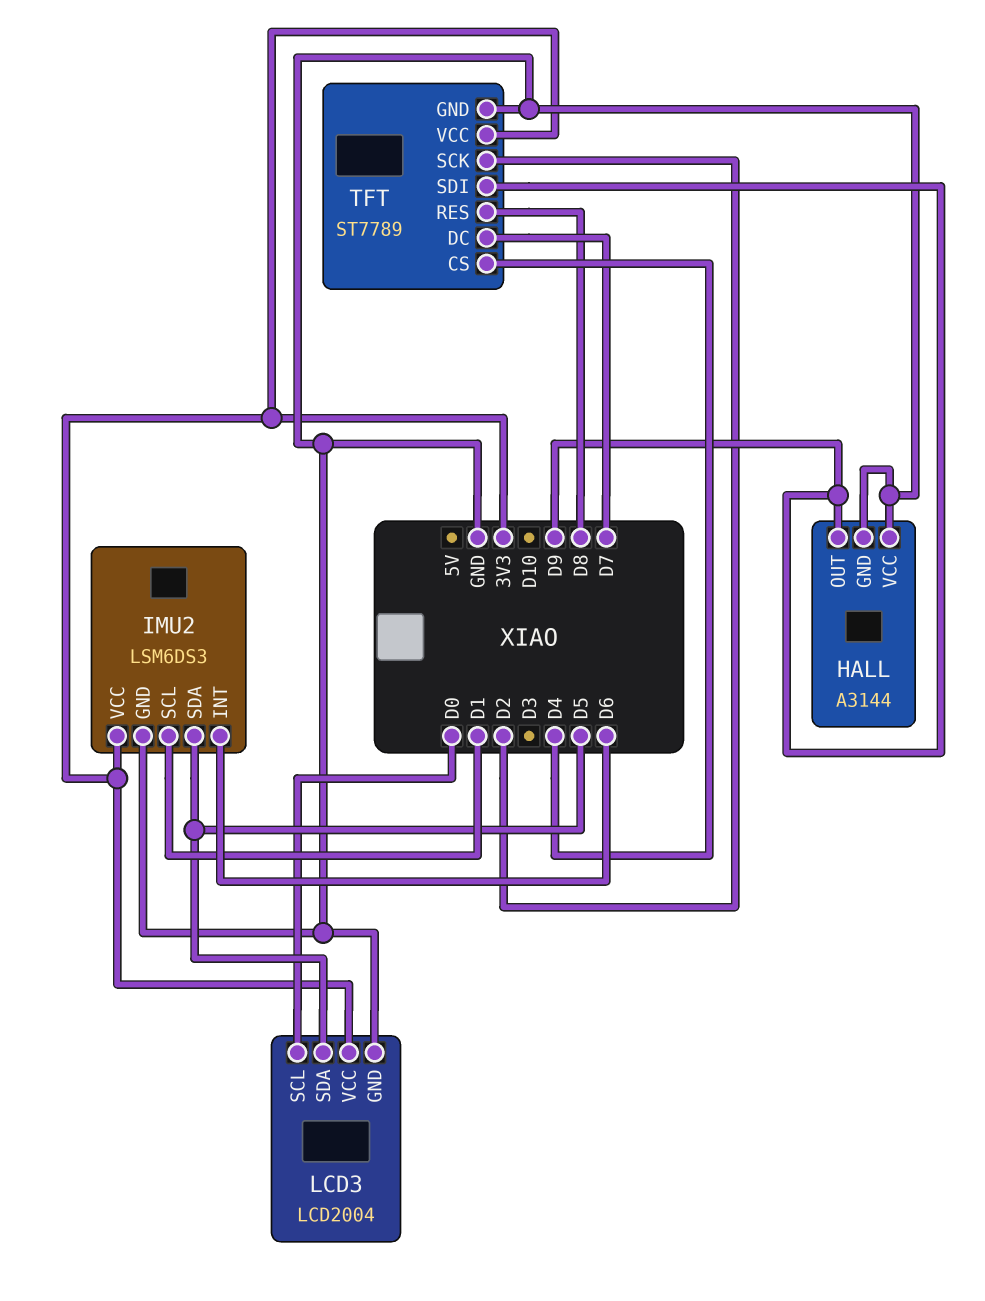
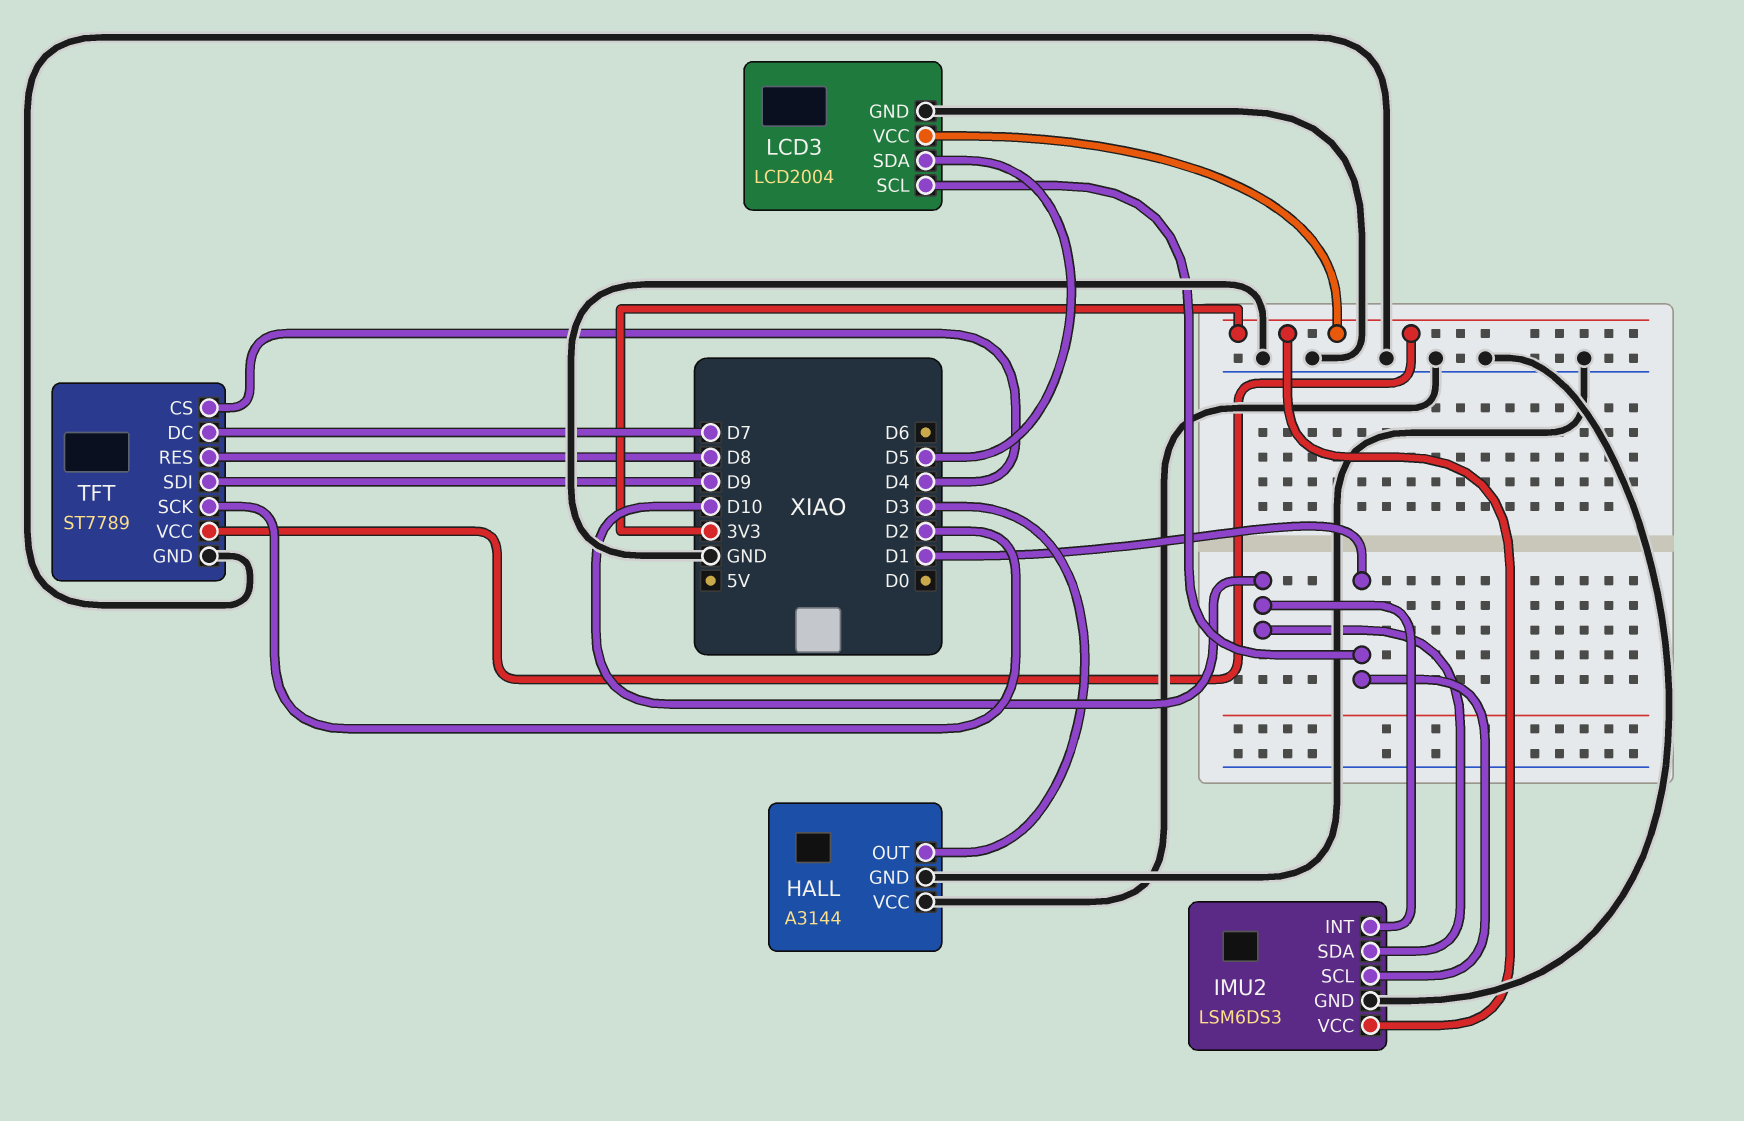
HALL pin OUT: D9 -> D3
IMU2 pin INT: D6 -> D10
IMU2 pin SDA: D5 -> D10
LCD3 pin SCL: D0 -> D1

